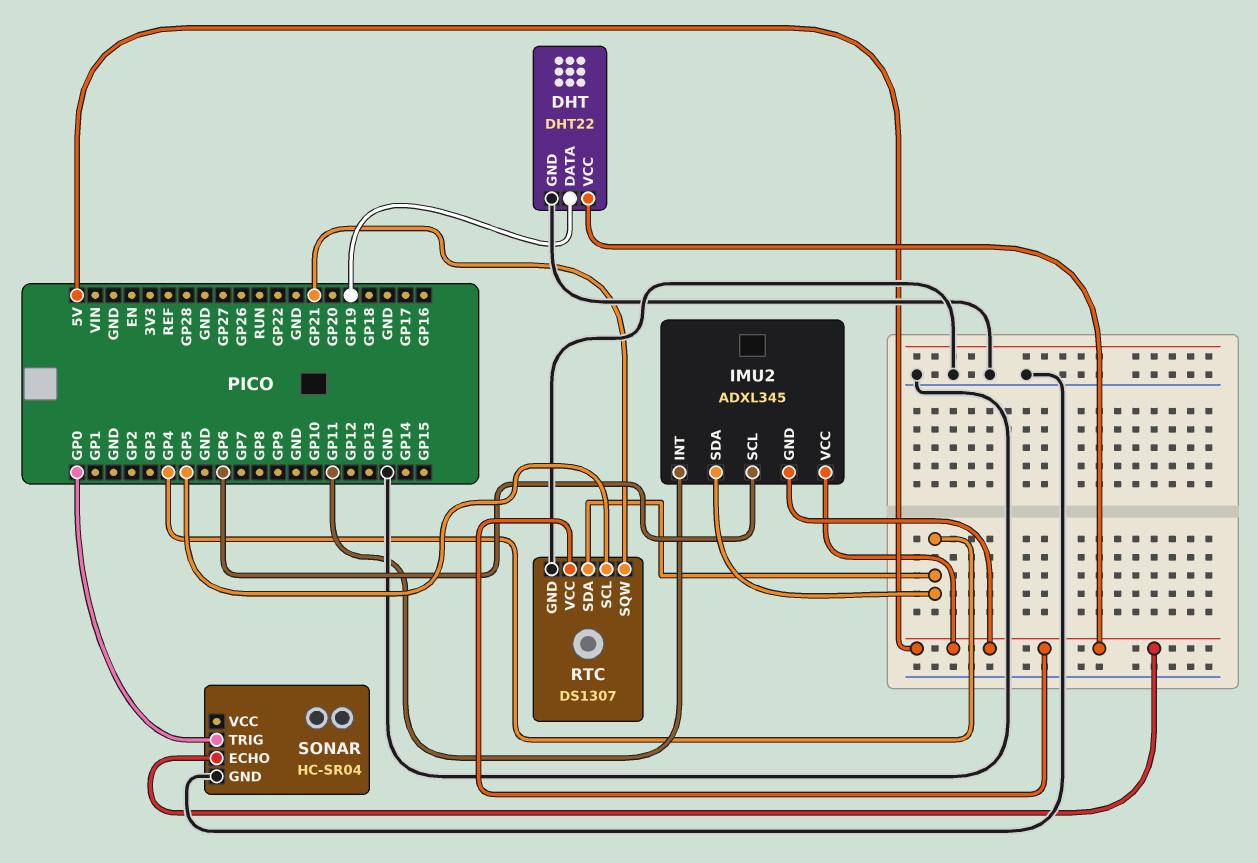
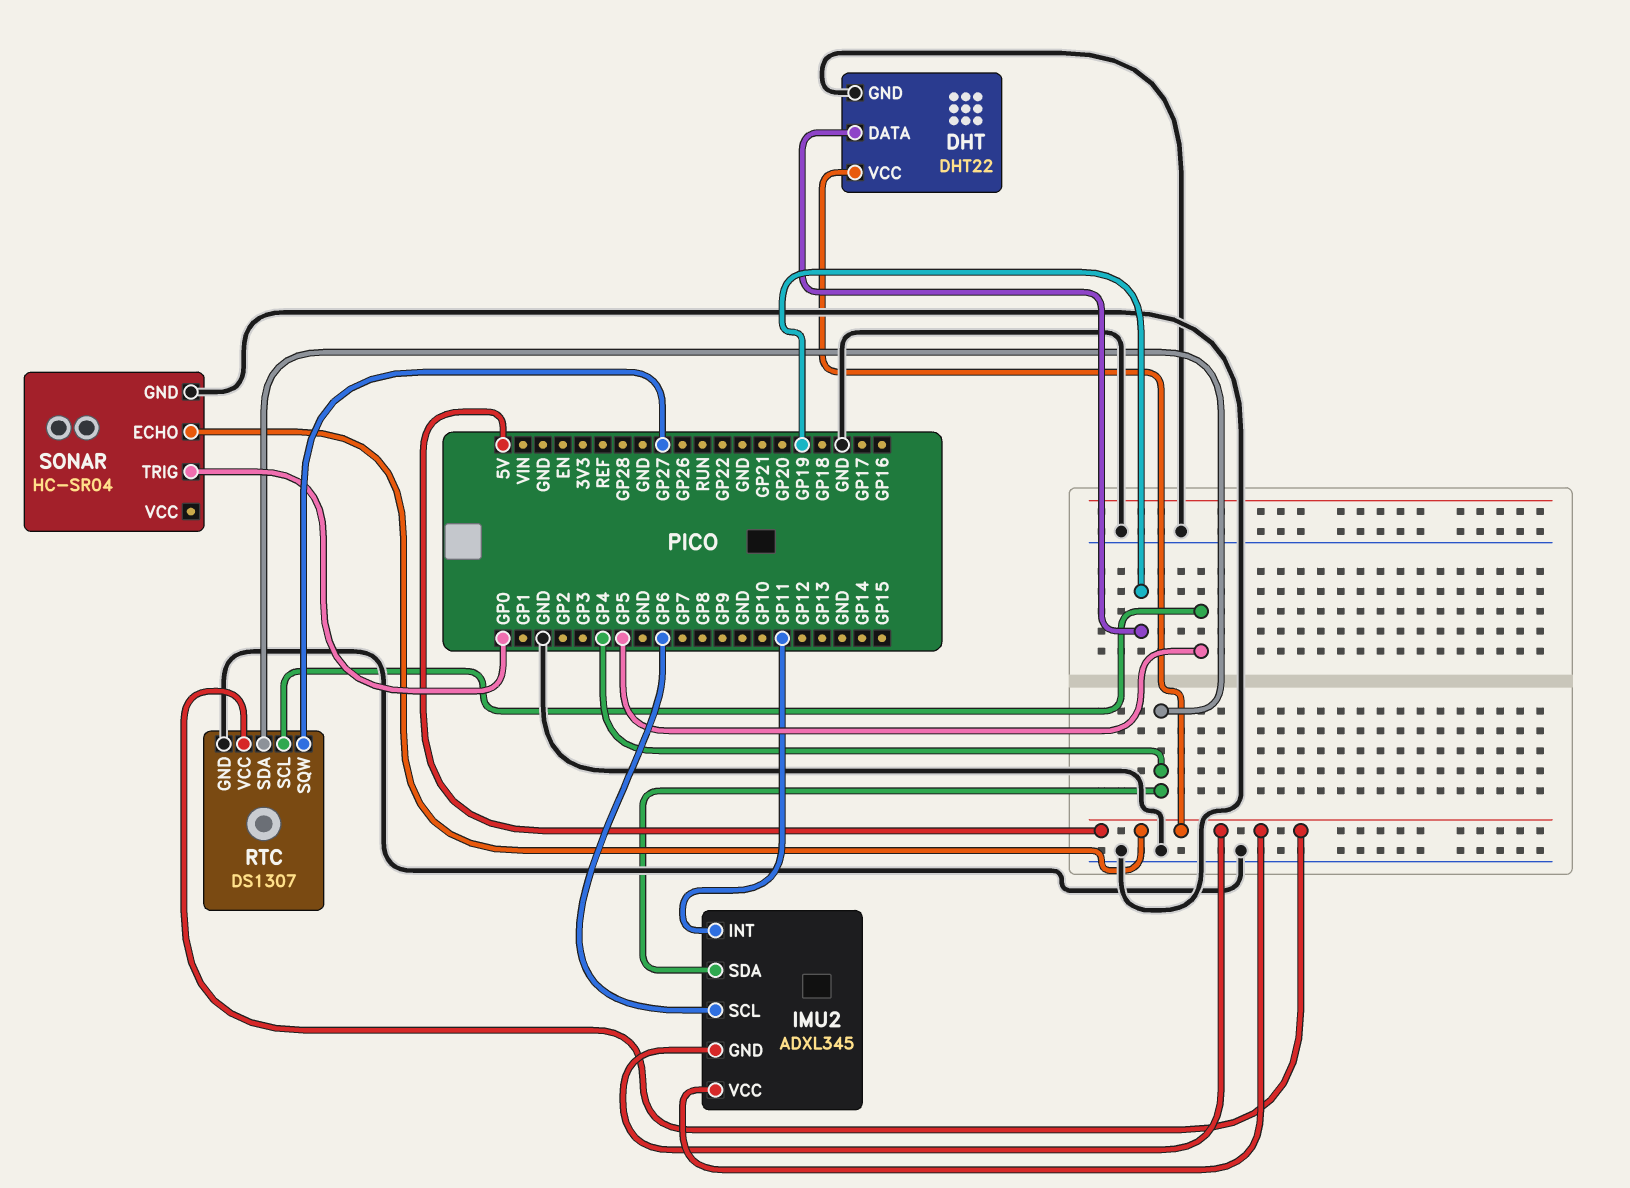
RTC pin SQW: GP21 -> GP27

